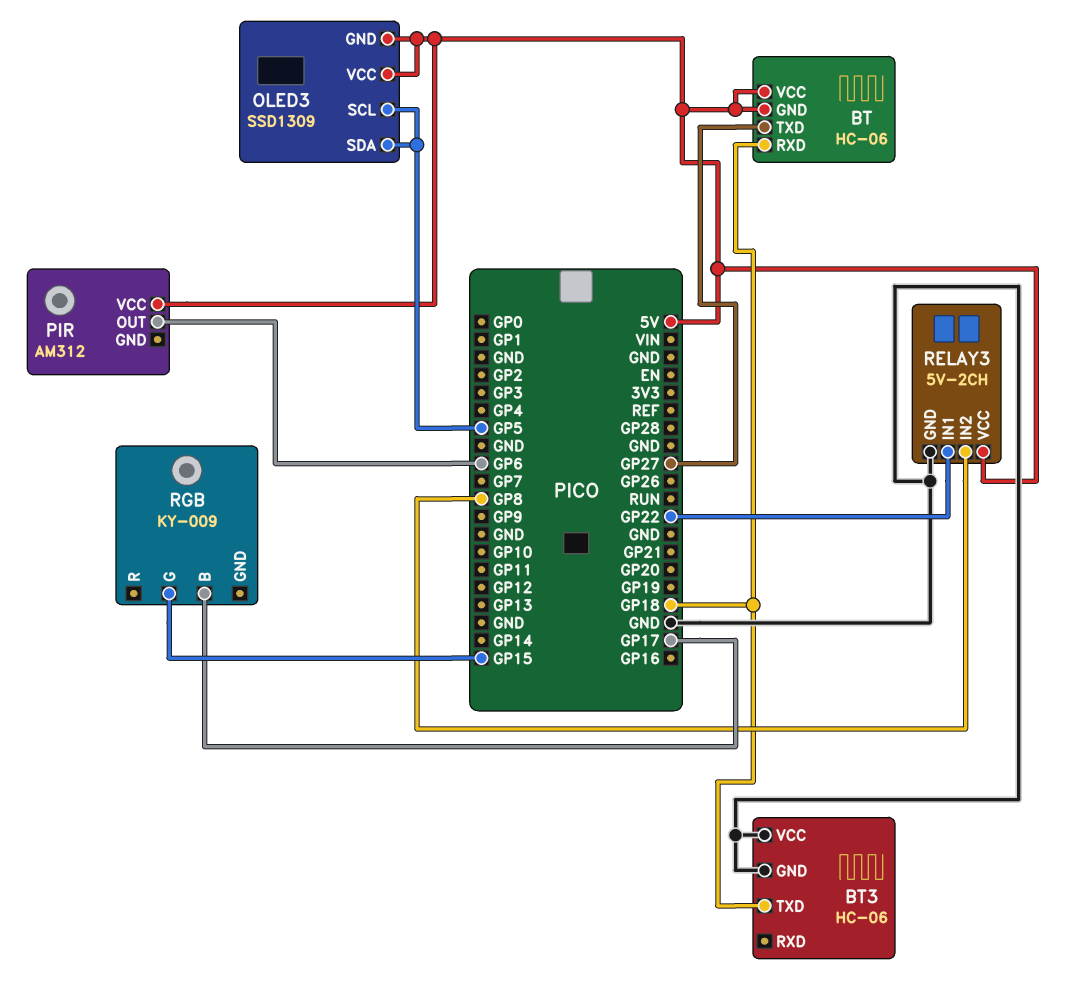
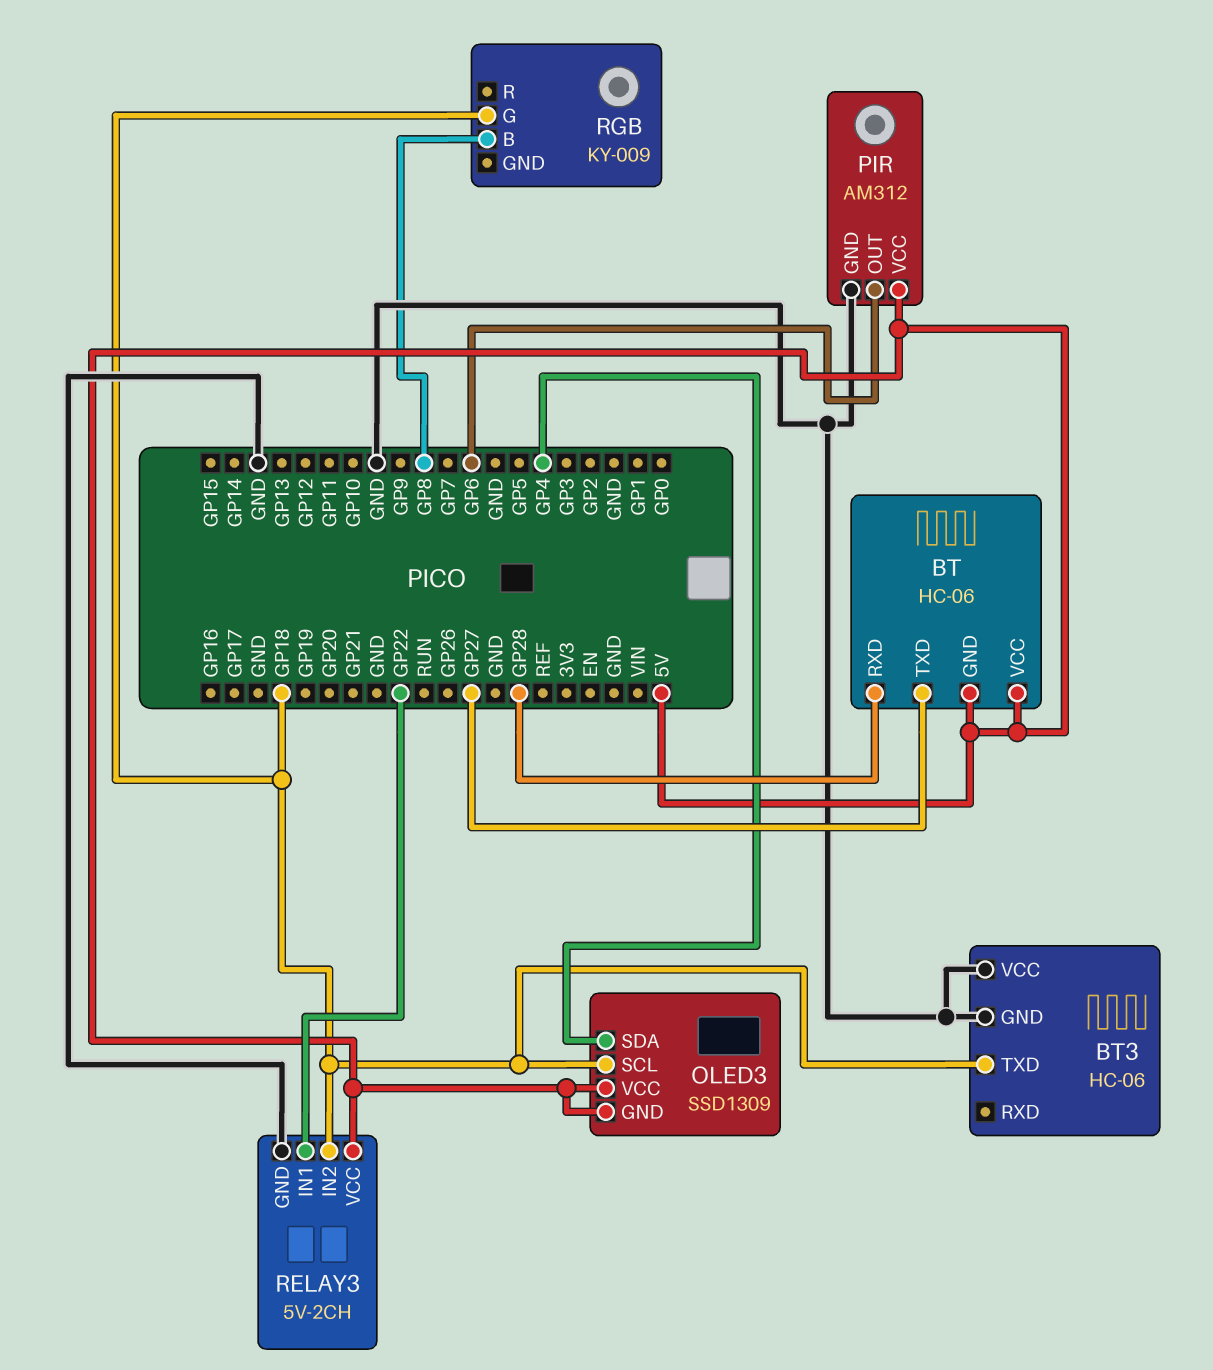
BT pin RXD: GP18 -> GP28
OLED3 pin SCL: GP5 -> GP18
OLED3 pin SDA: GP5 -> GP4
PIR pin GND: none -> GND
RELAY3 pin IN2: GP8 -> GP18
RGB pin B: GP17 -> GP8
RGB pin G: GP15 -> GP18

